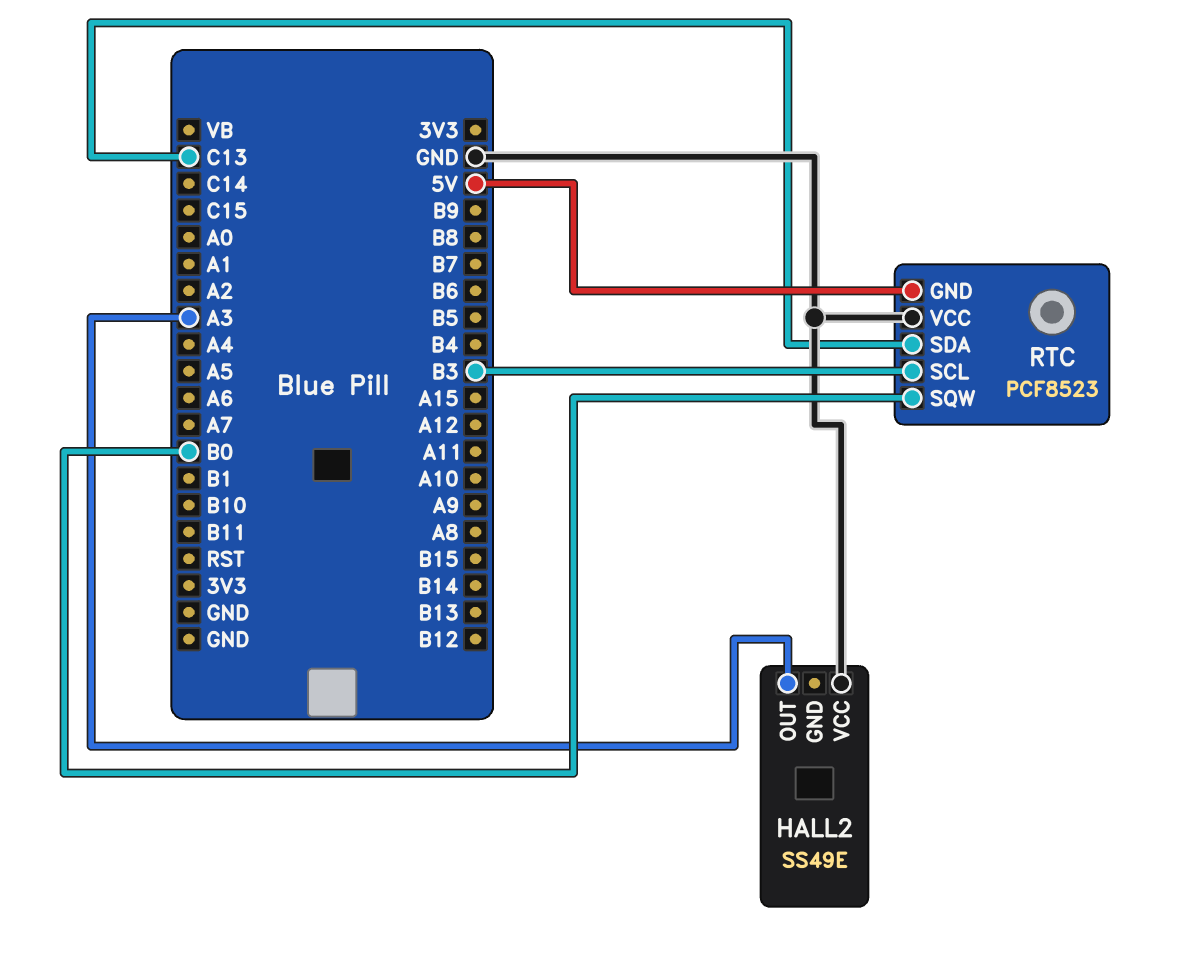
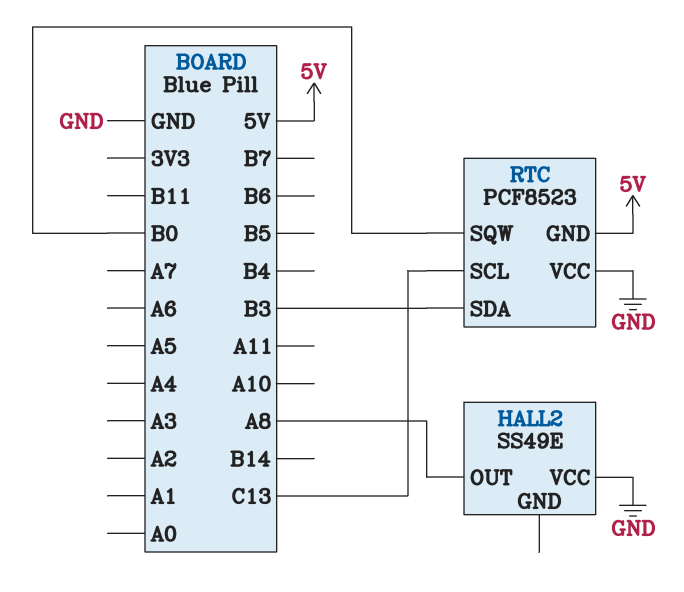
HALL2 pin OUT: A3 -> A8
RTC pin SCL: B3 -> C13
RTC pin SDA: C13 -> B3

